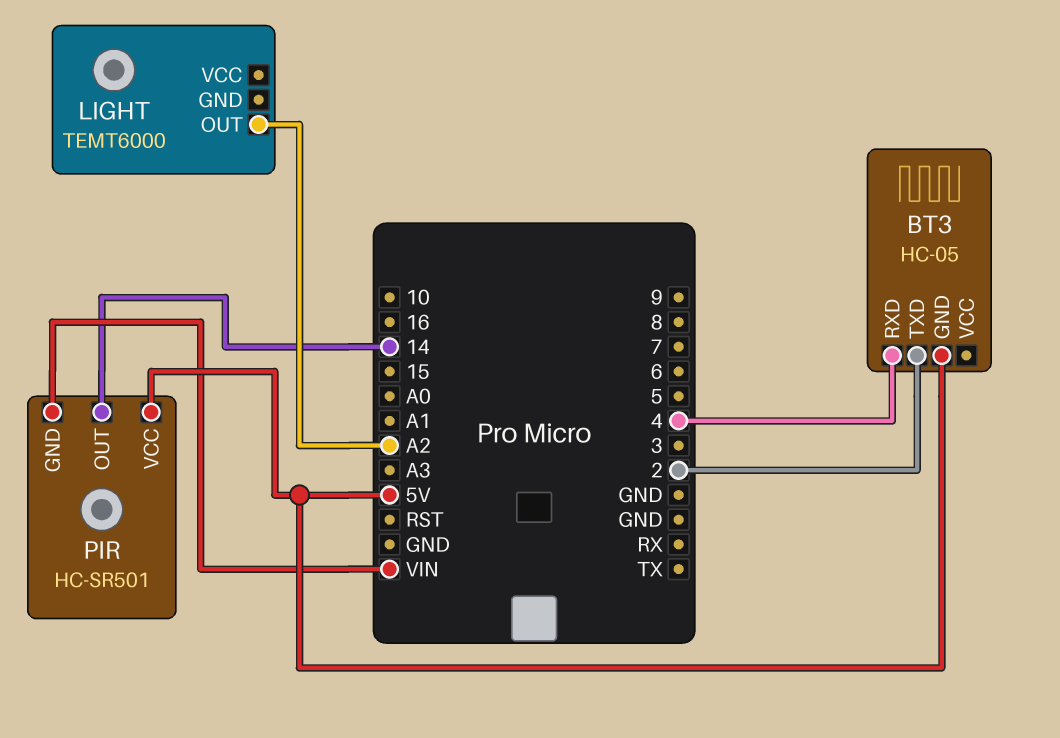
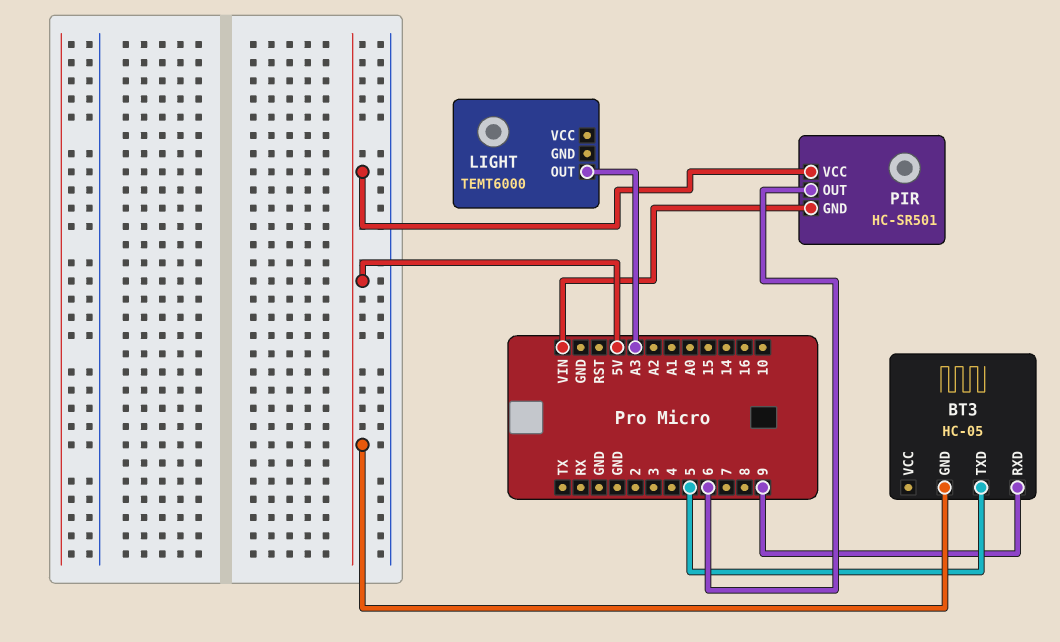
BT3 pin RXD: 4 -> 9
BT3 pin TXD: 2 -> 5
LIGHT pin OUT: A2 -> A3
PIR pin OUT: 14 -> 6

